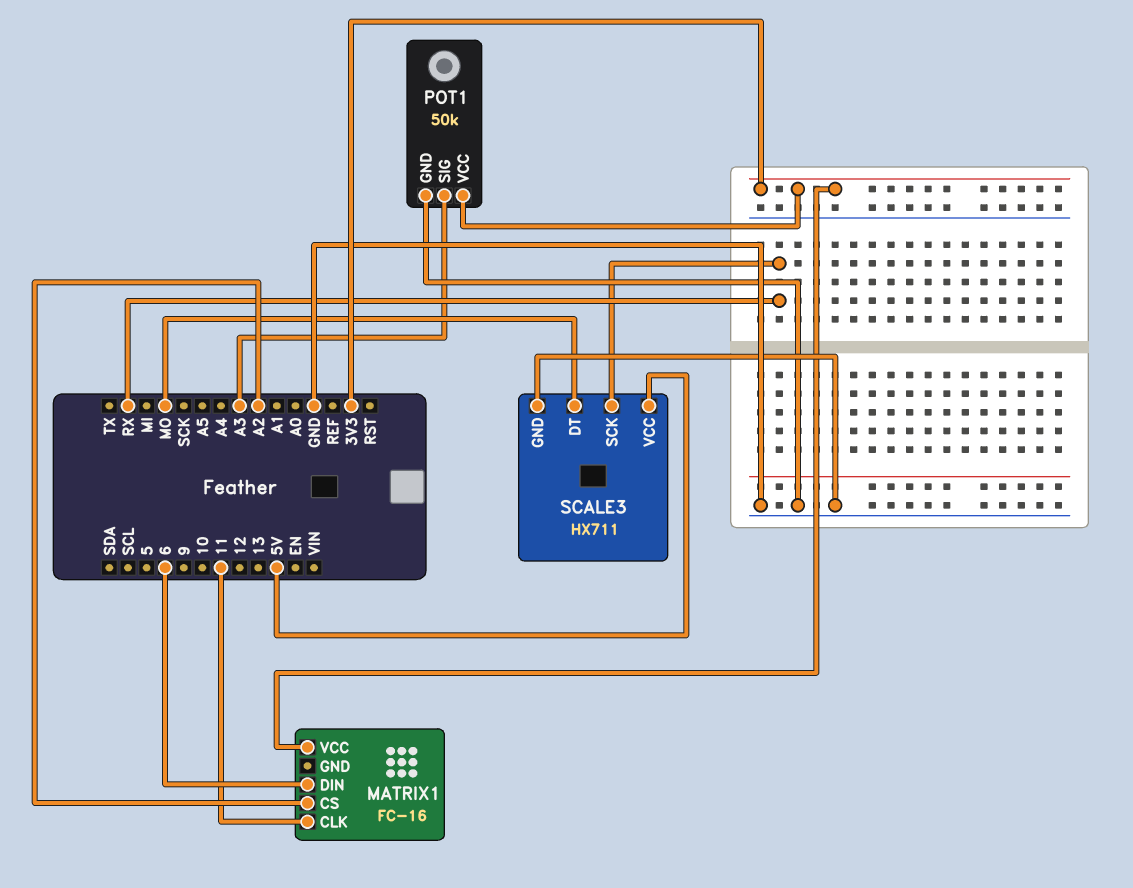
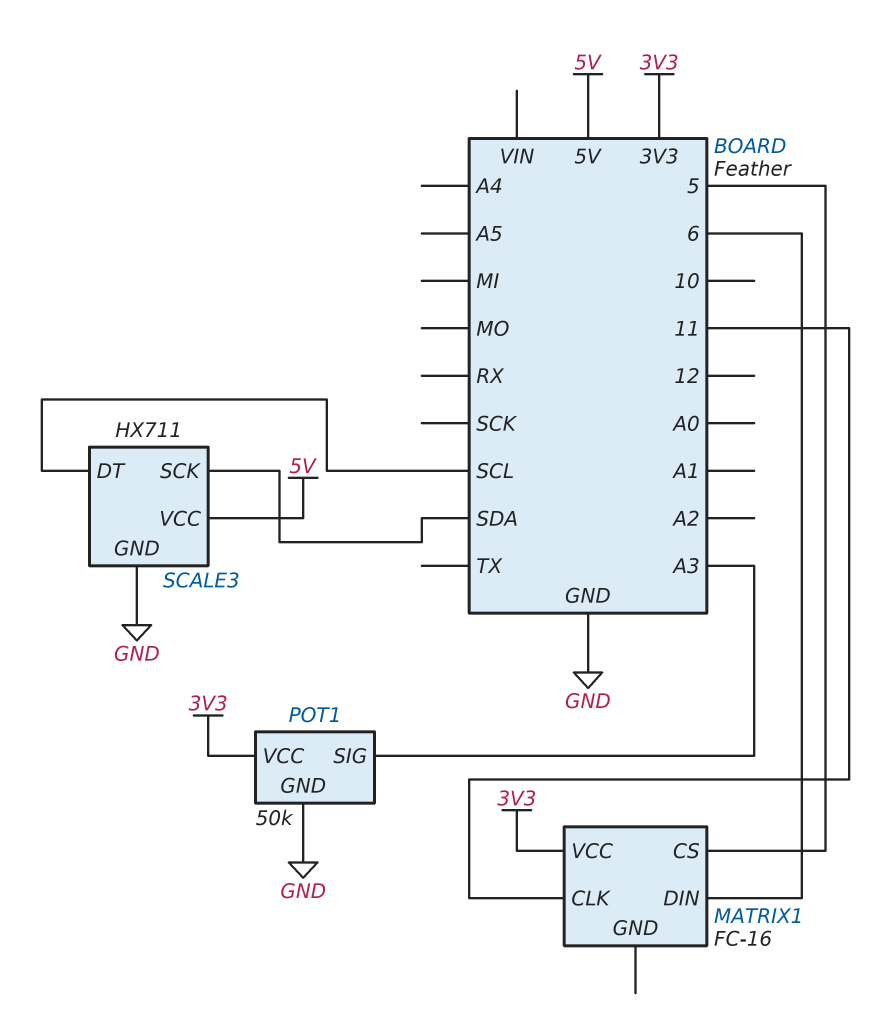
MATRIX1 pin CS: A2 -> 5
SCALE3 pin DT: MO -> SCL
SCALE3 pin SCK: RX -> SDA

